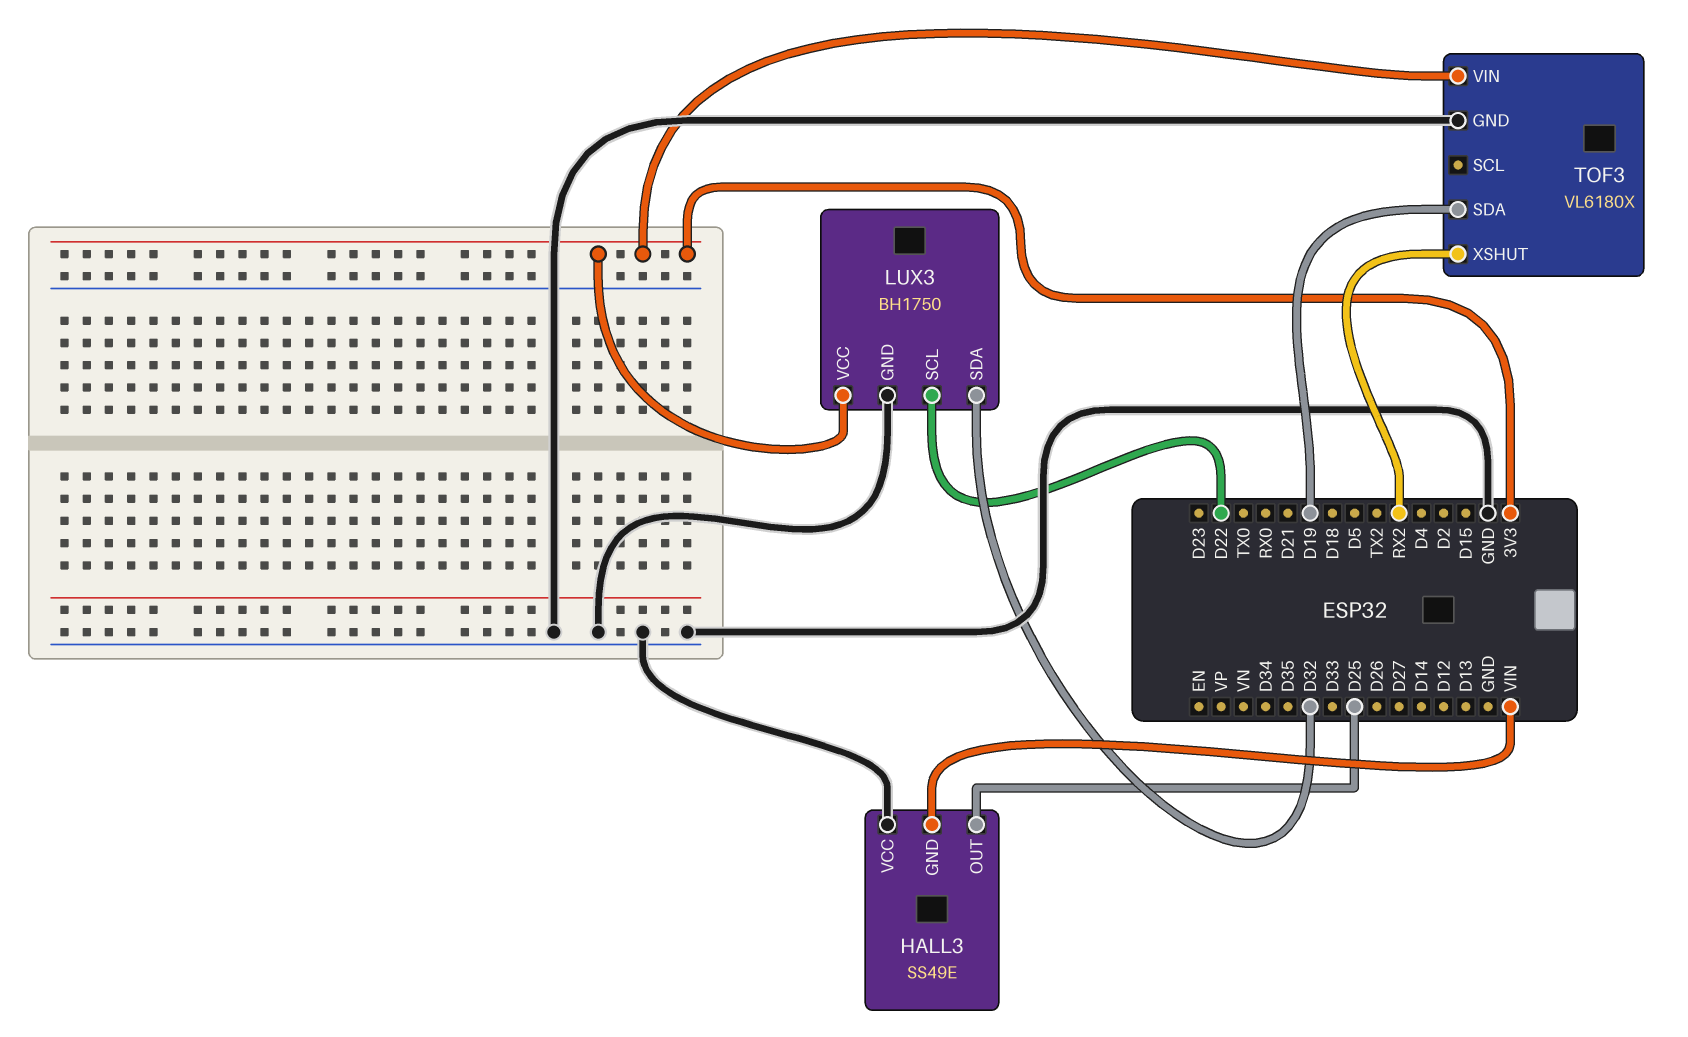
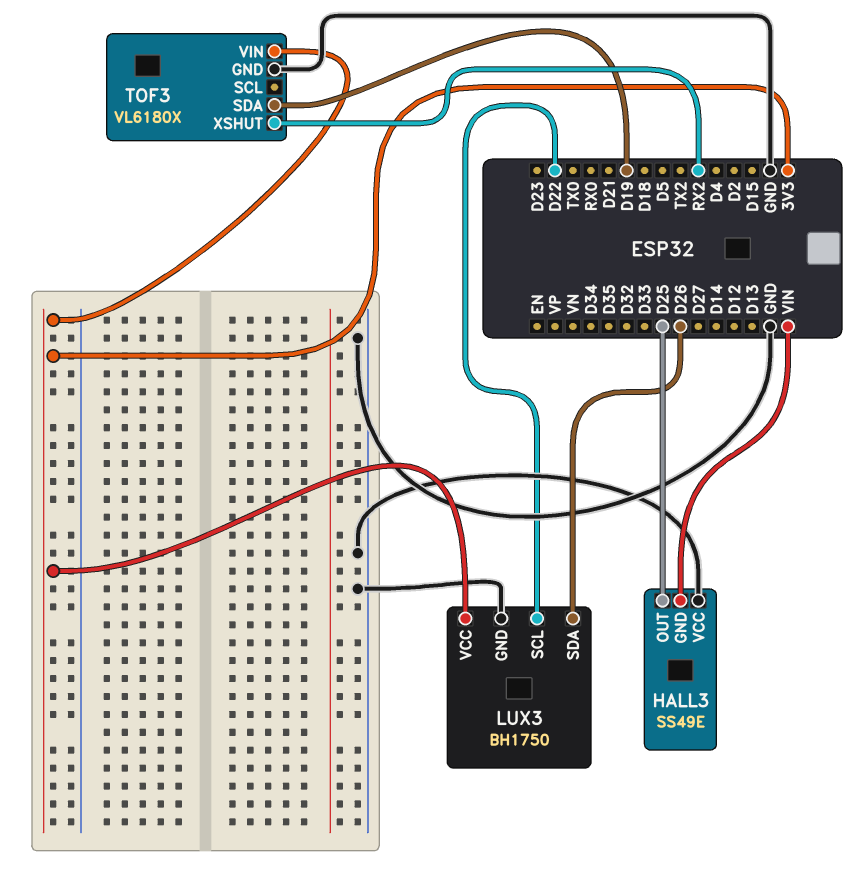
LUX3 pin SDA: D32 -> D26

